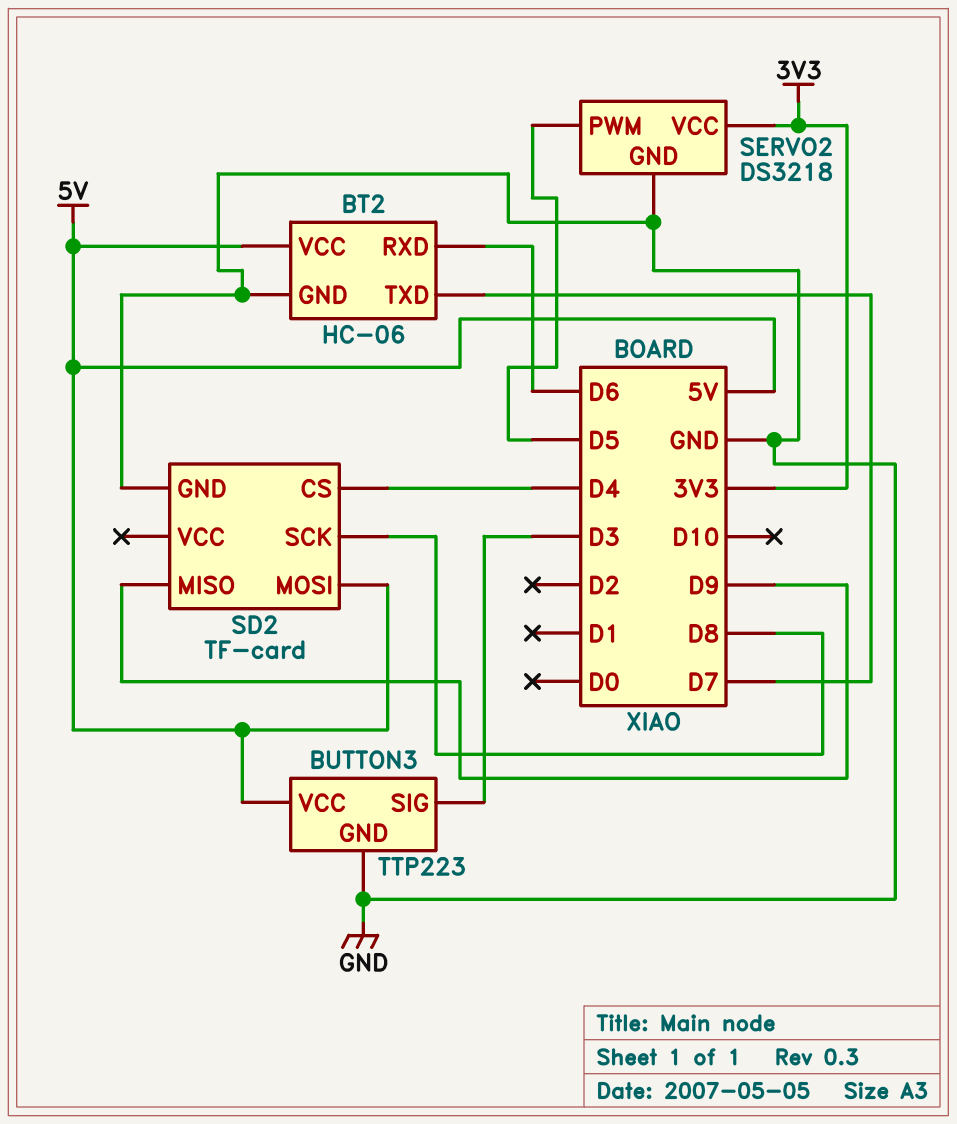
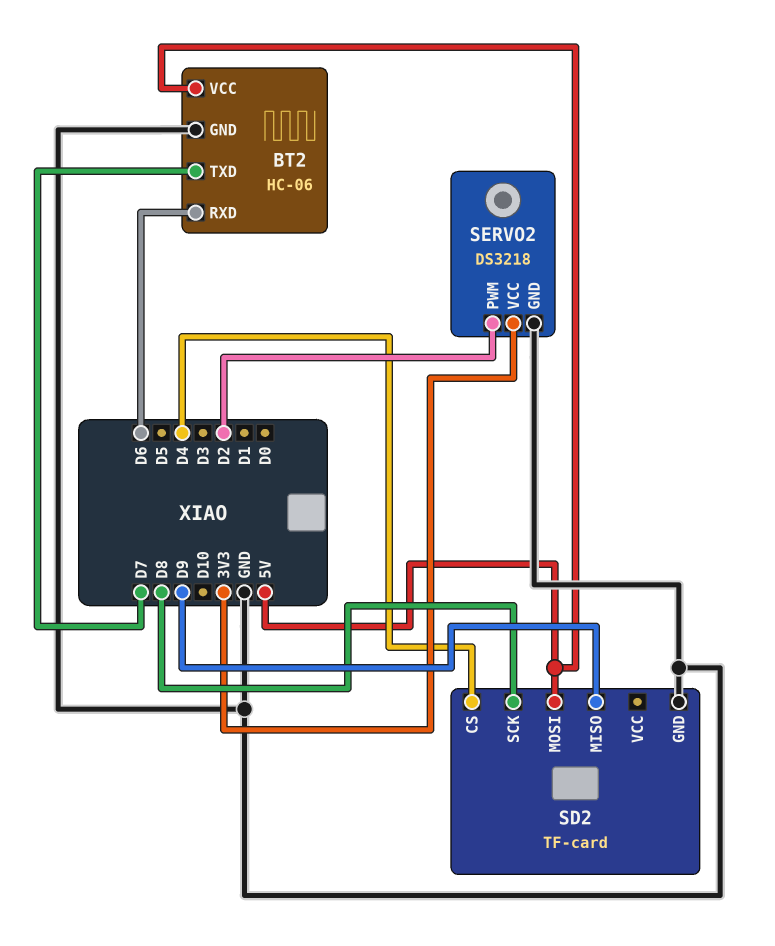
BUTTON3: TTP223 -> none
BUTTON3 pin GND: GND -> none
BUTTON3 pin SIG: D3 -> none
BUTTON3 pin VCC: 5V -> none
SERVO2 pin PWM: D5 -> D2

